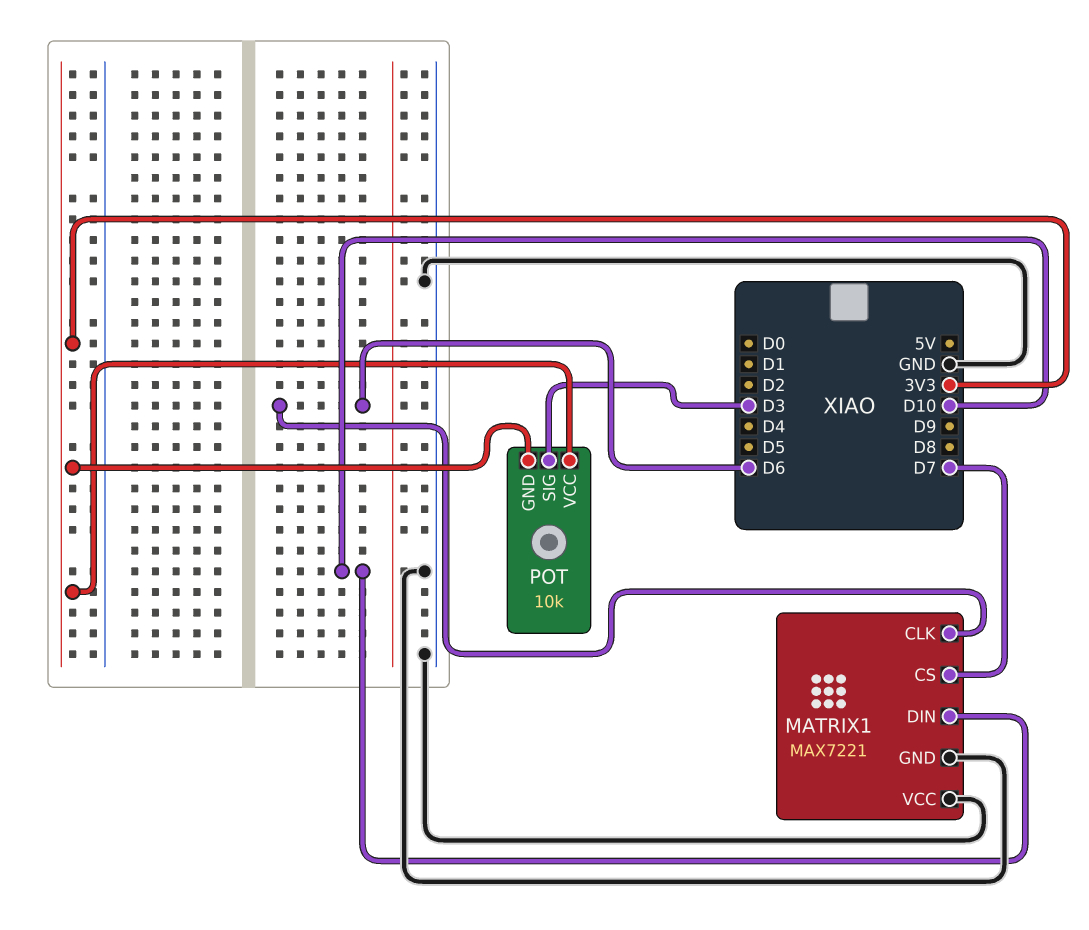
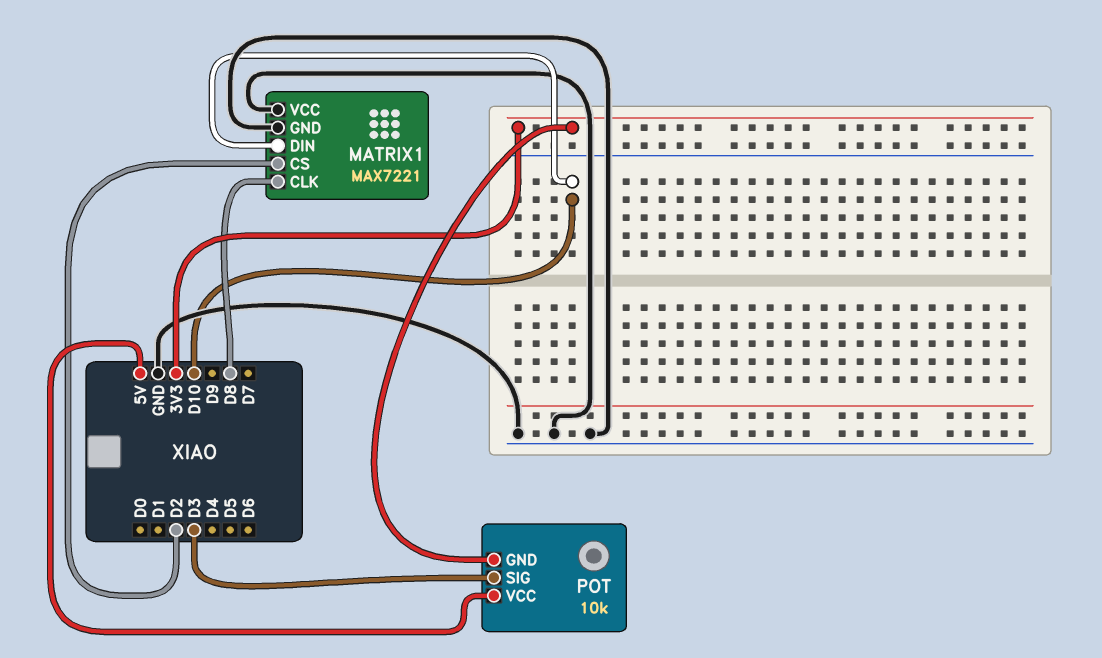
MATRIX1 pin CLK: D6 -> D8
MATRIX1 pin CS: D7 -> D2
POT pin VCC: 3V3 -> 5V

